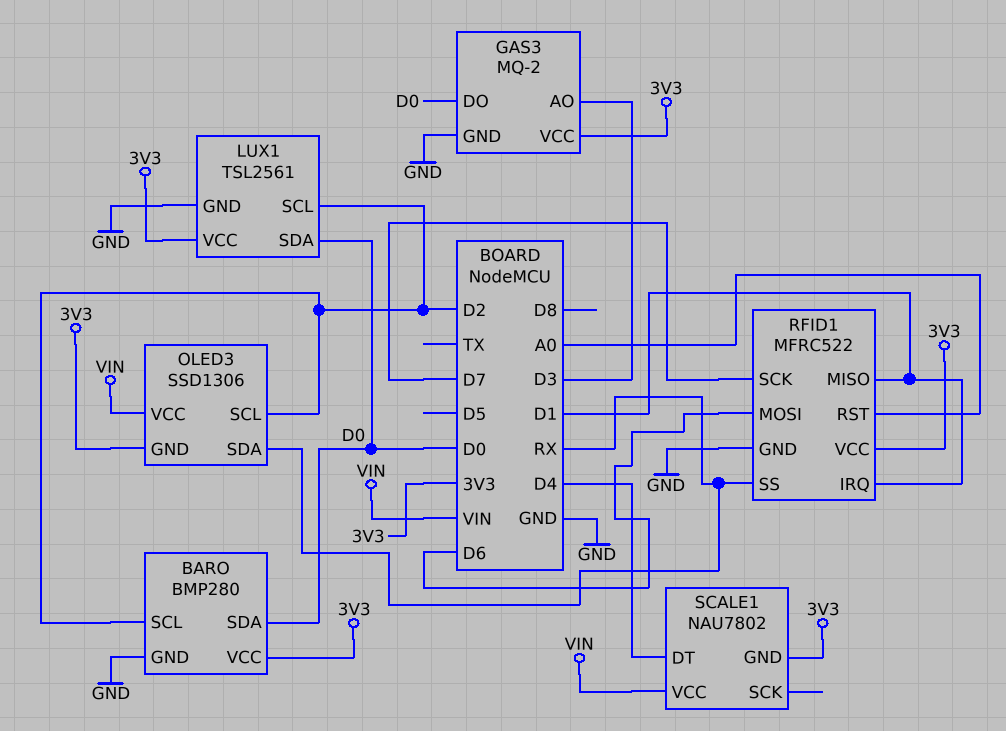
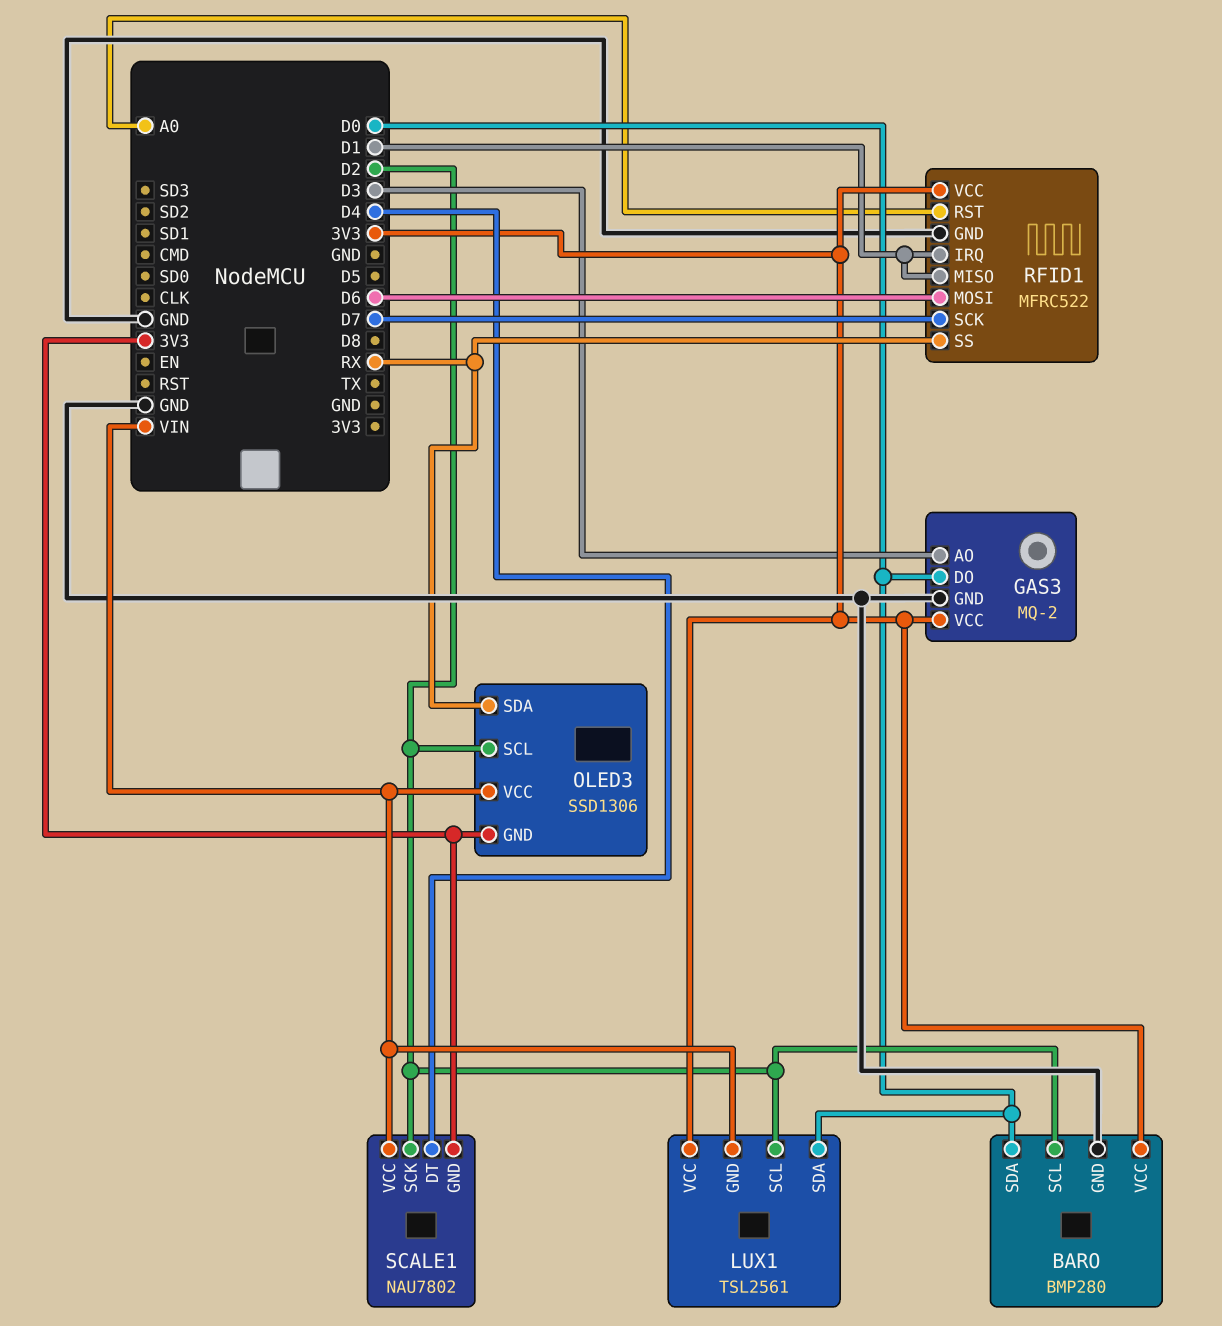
LUX1 pin GND: GND -> VIN
SCALE1 pin SCK: none -> D2

